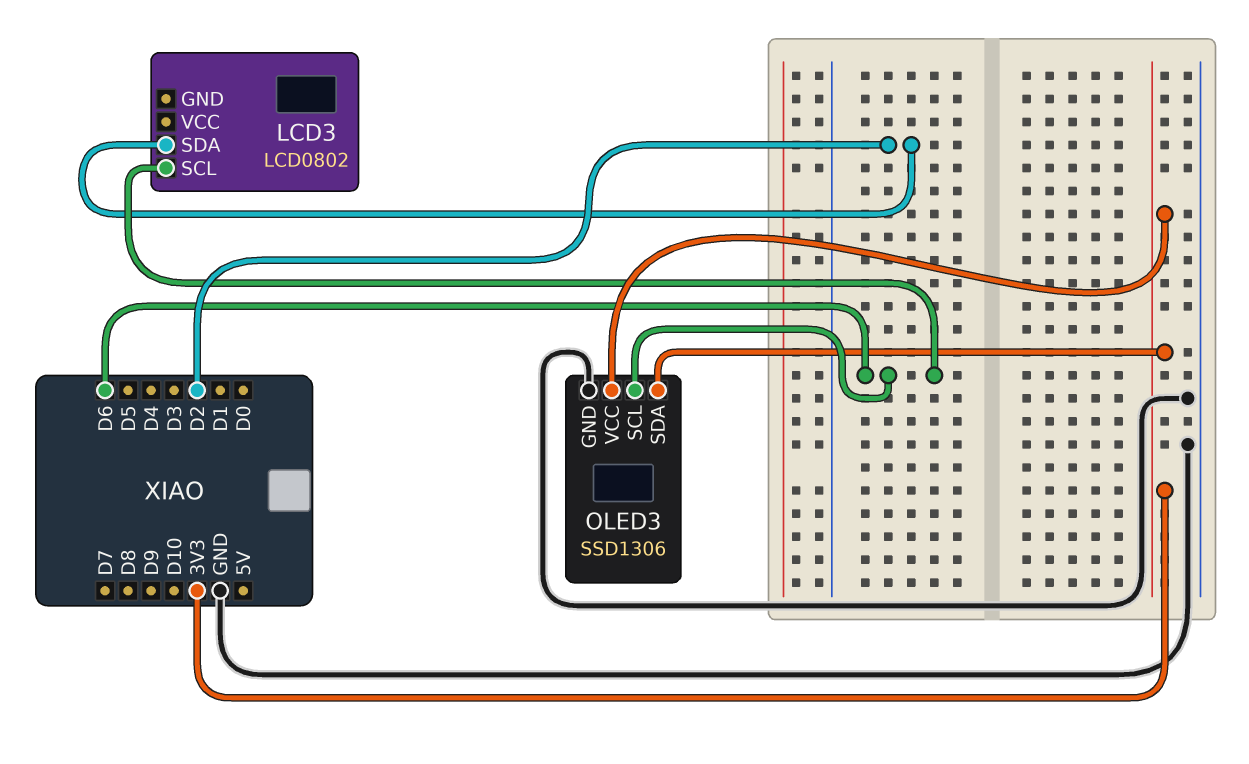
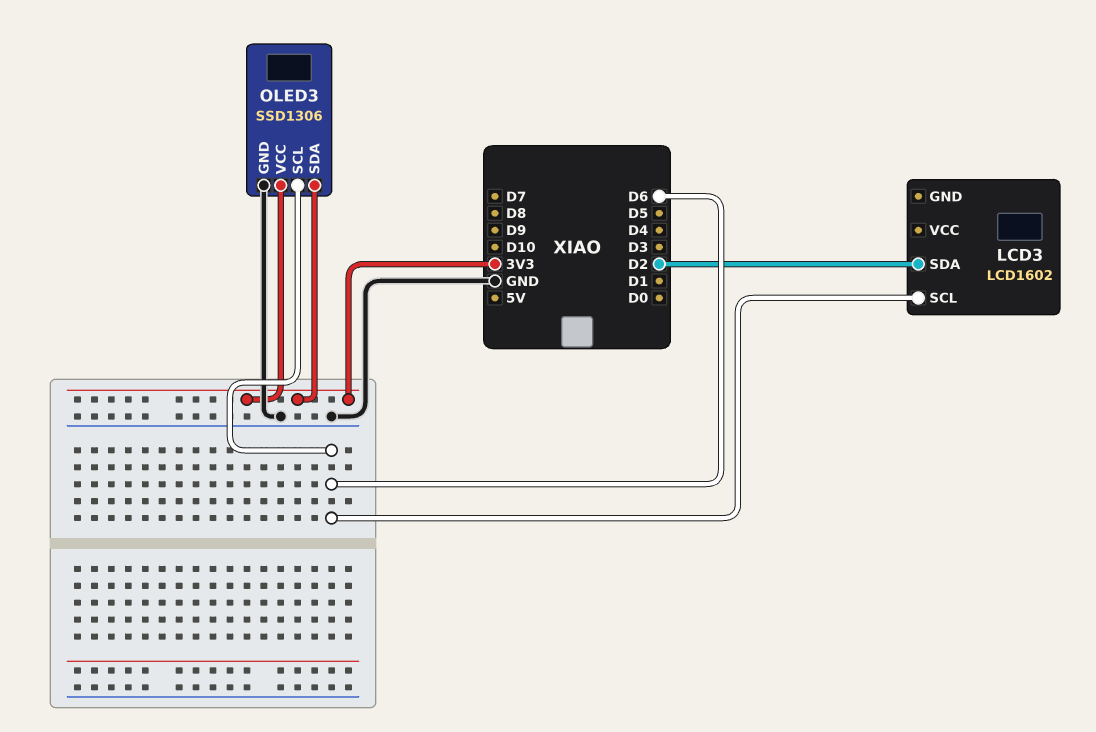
LCD3: LCD0802 -> LCD1602

